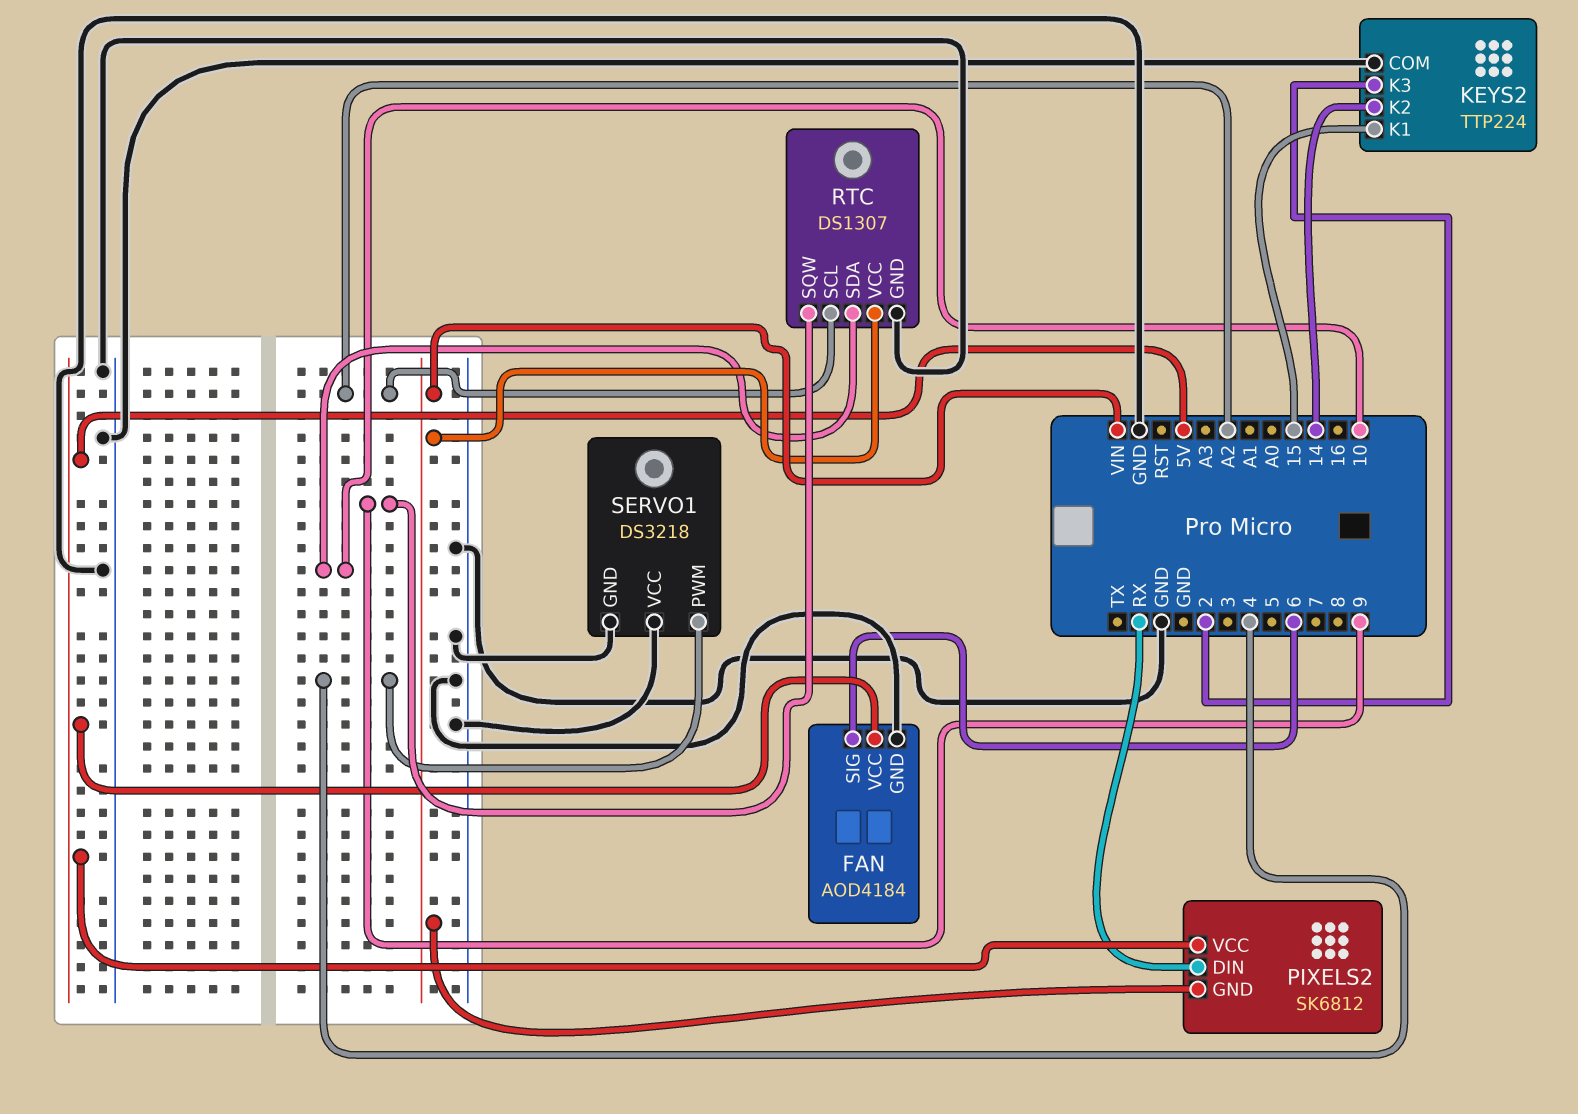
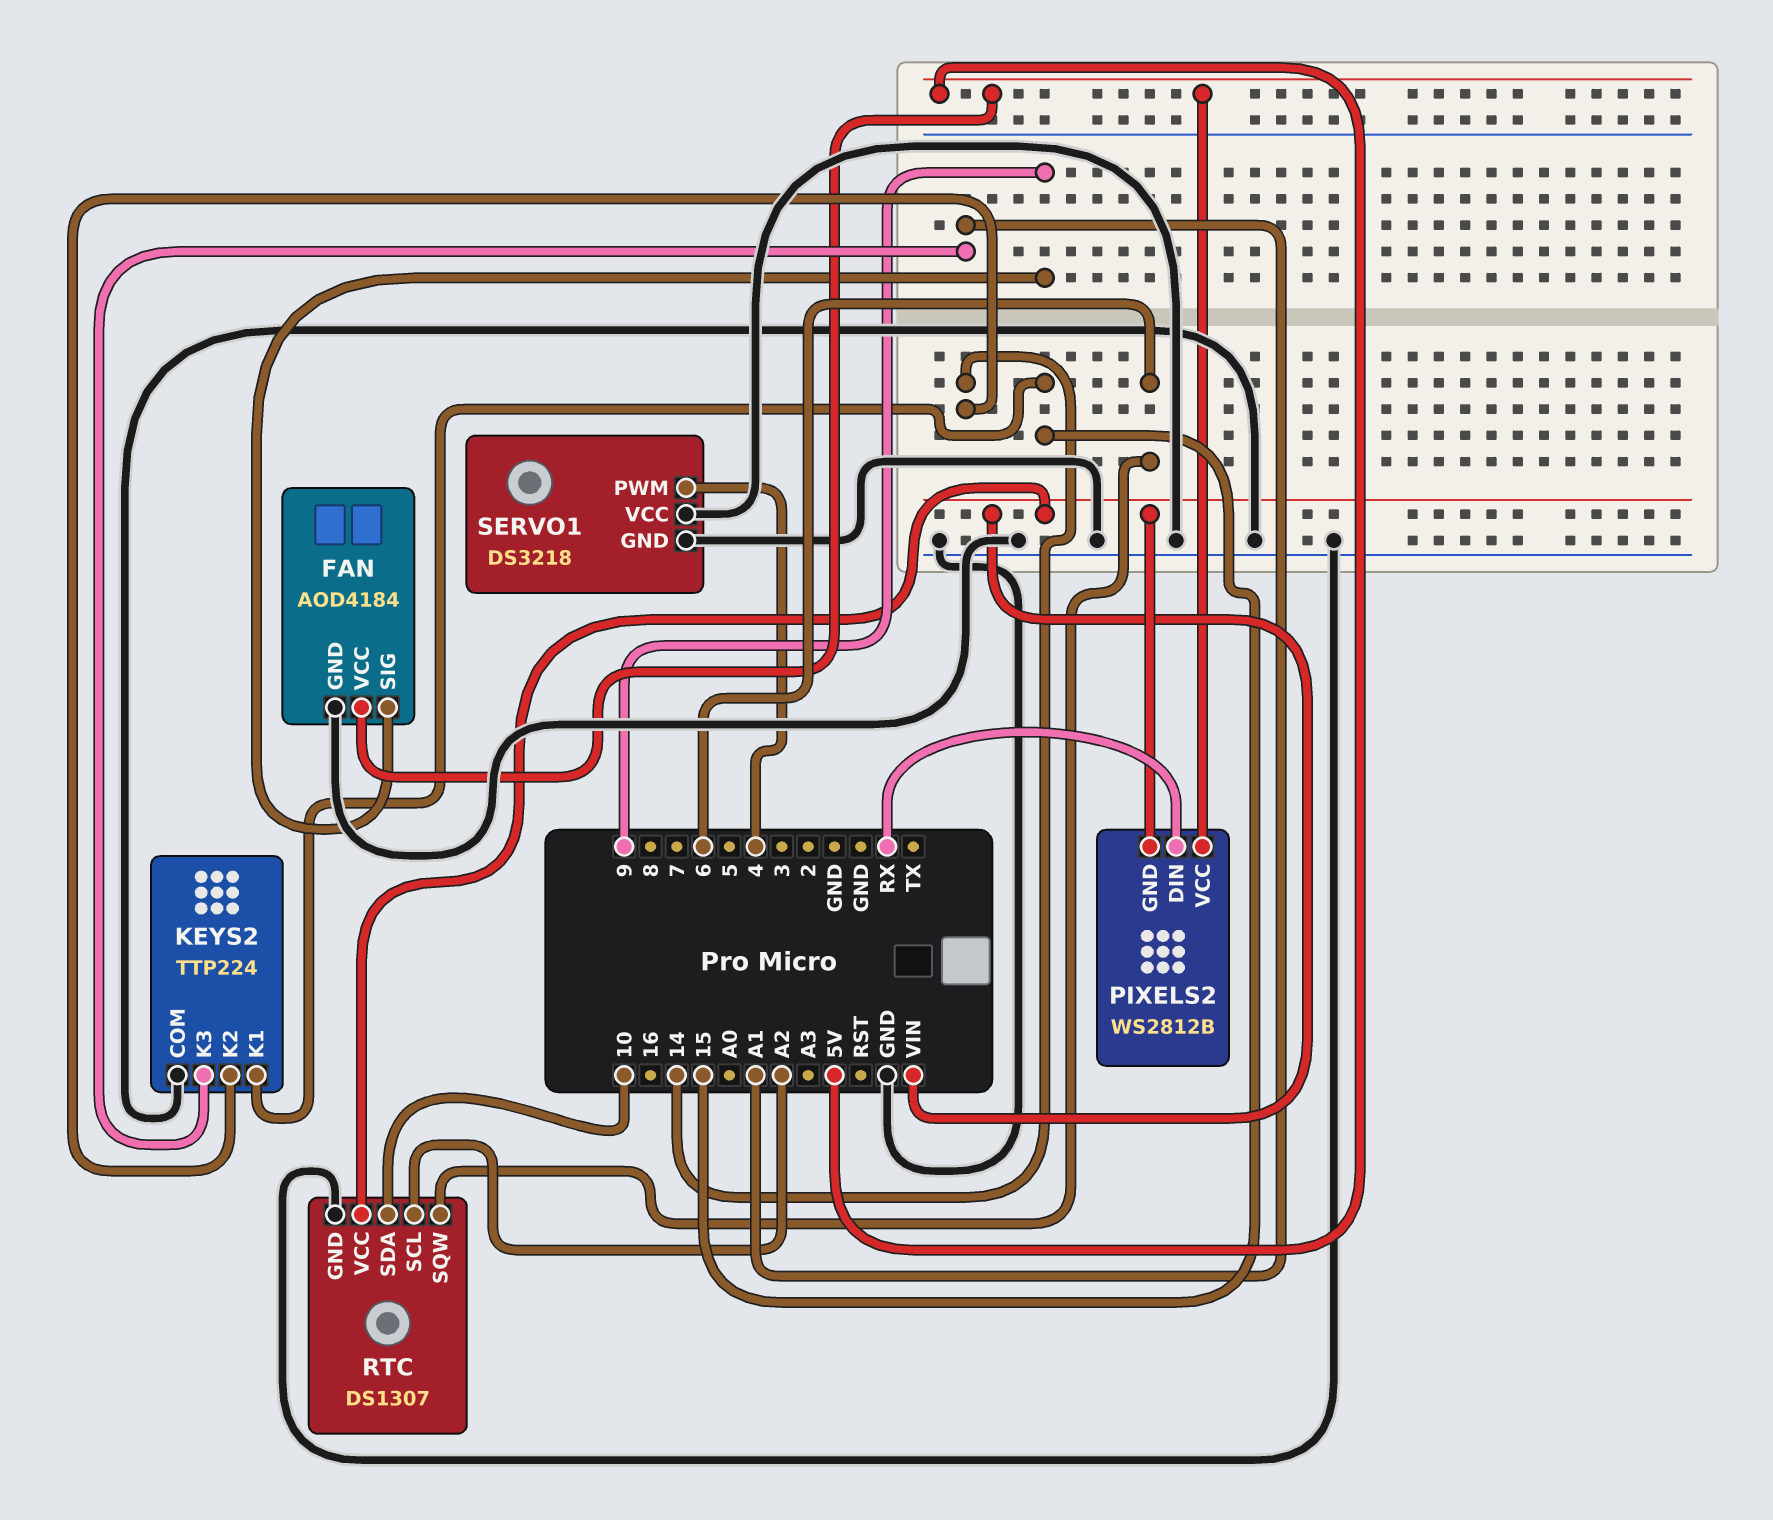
FAN pin SIG: 6 -> 9
KEYS2 pin K3: 2 -> A1
PIXELS2: SK6812 -> WS2812B
RTC pin SQW: 9 -> 6

